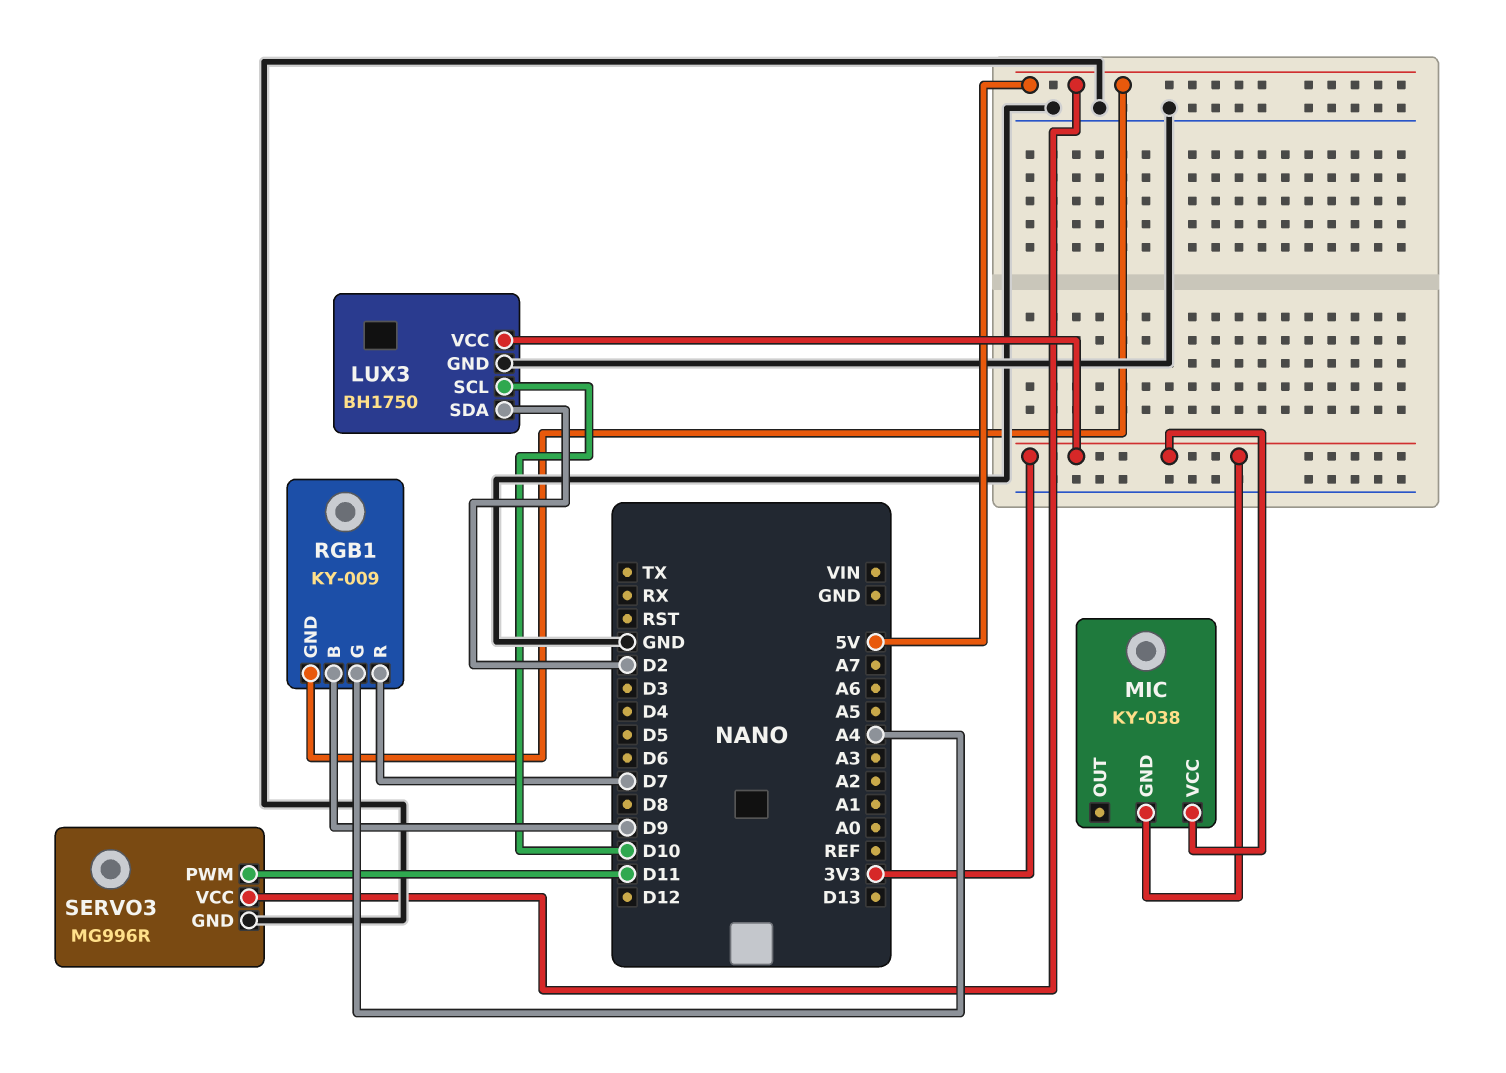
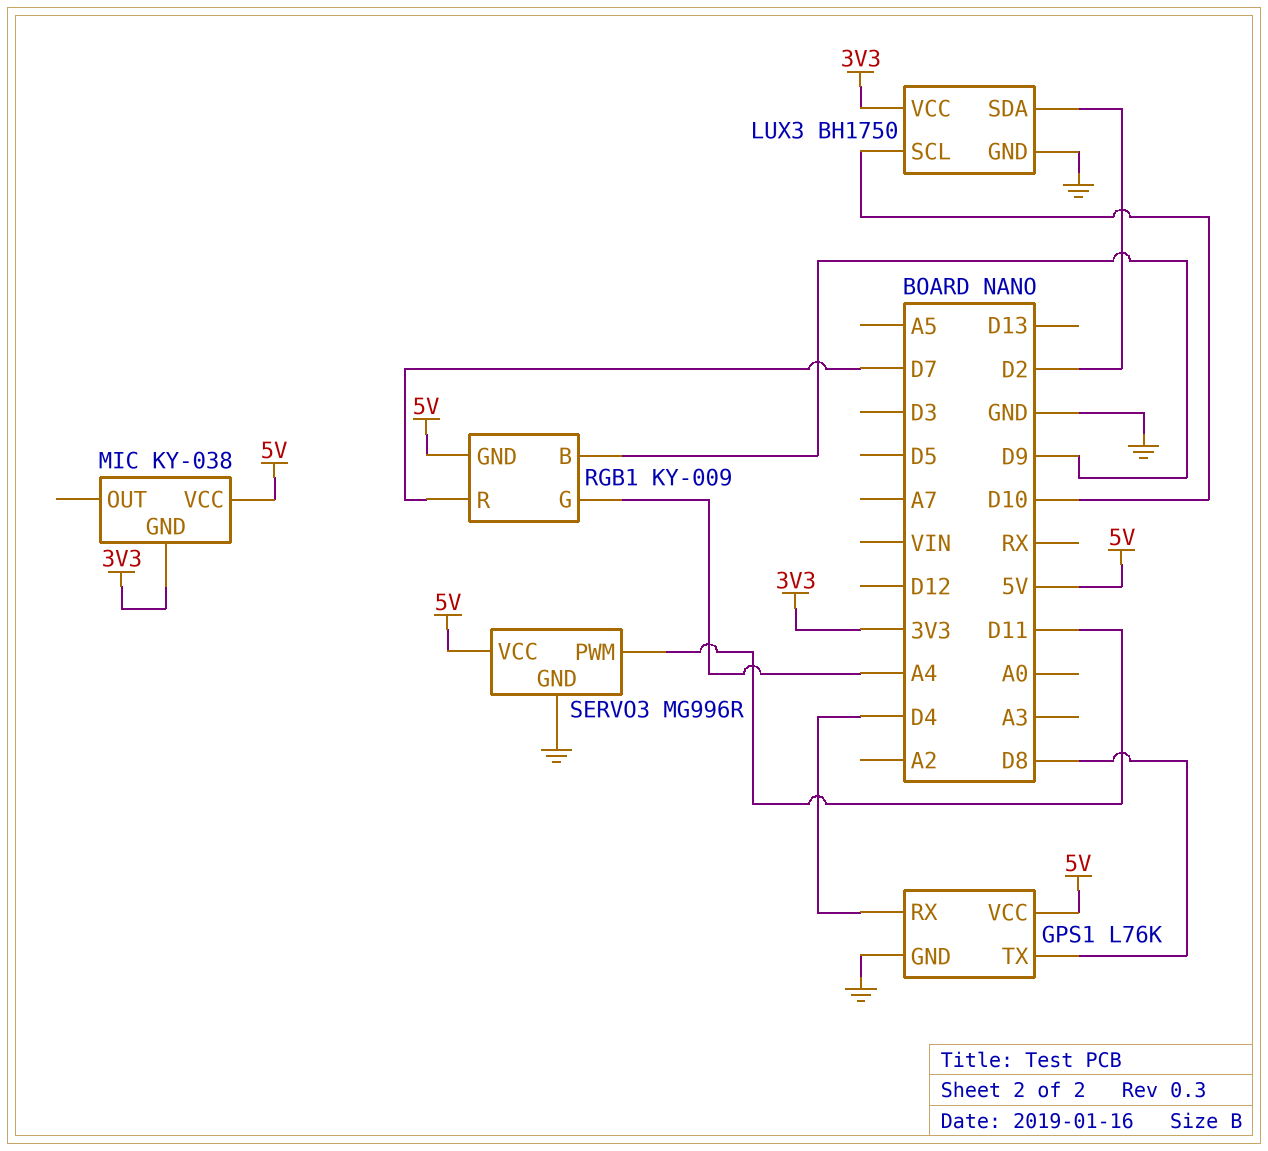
GPS1: none -> L76K
GPS1 pin GND: none -> GND
GPS1 pin RX: none -> D4
GPS1 pin TX: none -> D8
GPS1 pin VCC: none -> 5V
MIC pin VCC: 3V3 -> 5V

